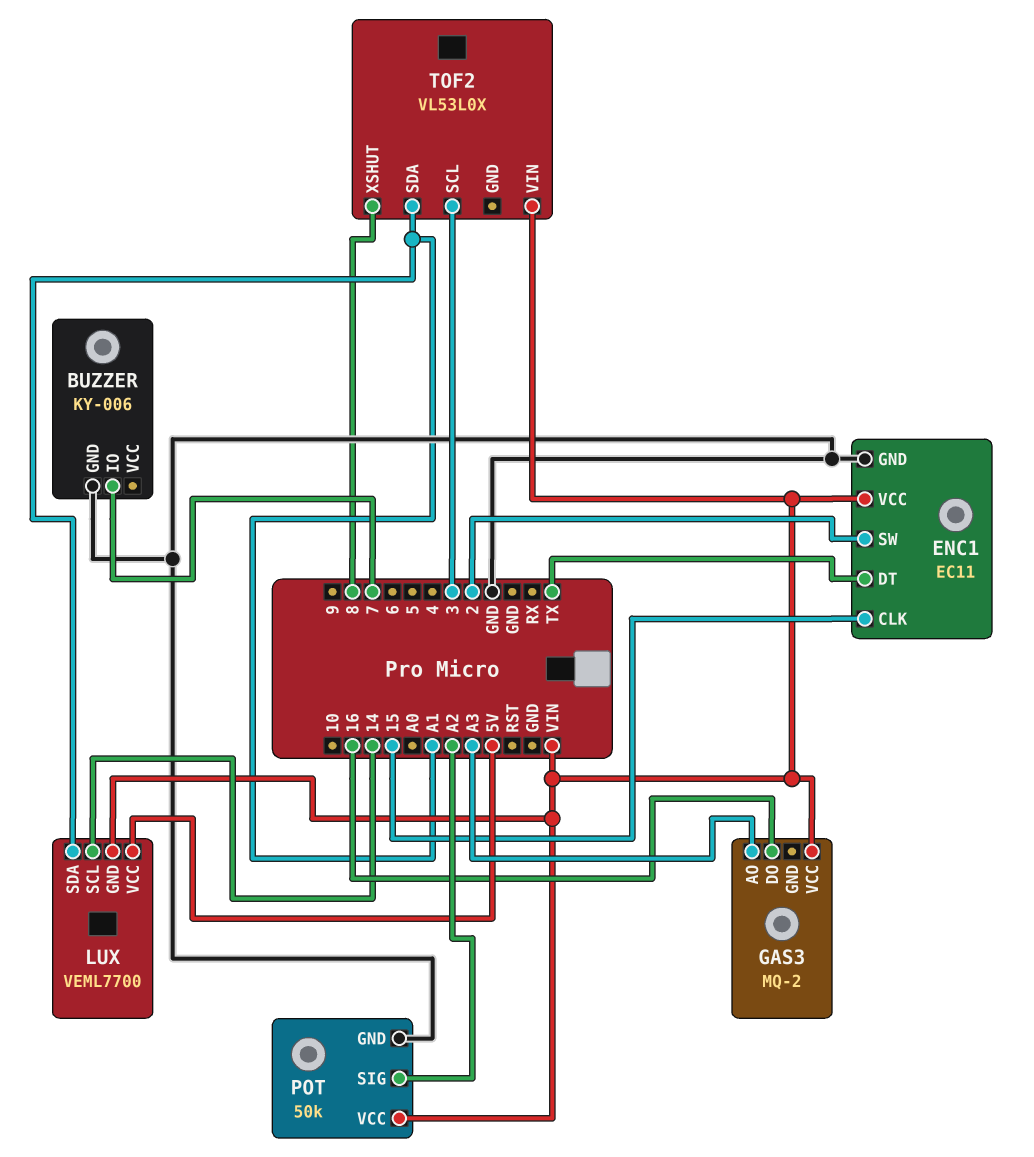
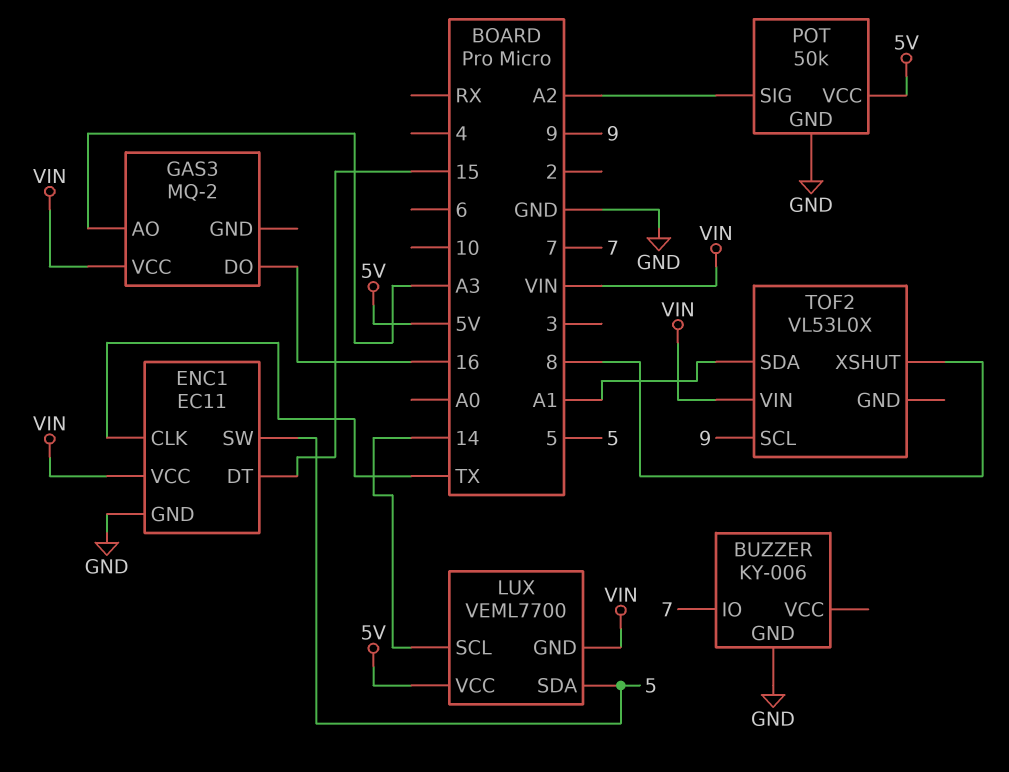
ENC1 pin CLK: 15 -> TX
ENC1 pin DT: TX -> 15
ENC1 pin SW: 2 -> 5
LUX pin SDA: A1 -> 5
POT pin VCC: VIN -> 5V
TOF2 pin SCL: 3 -> 9

